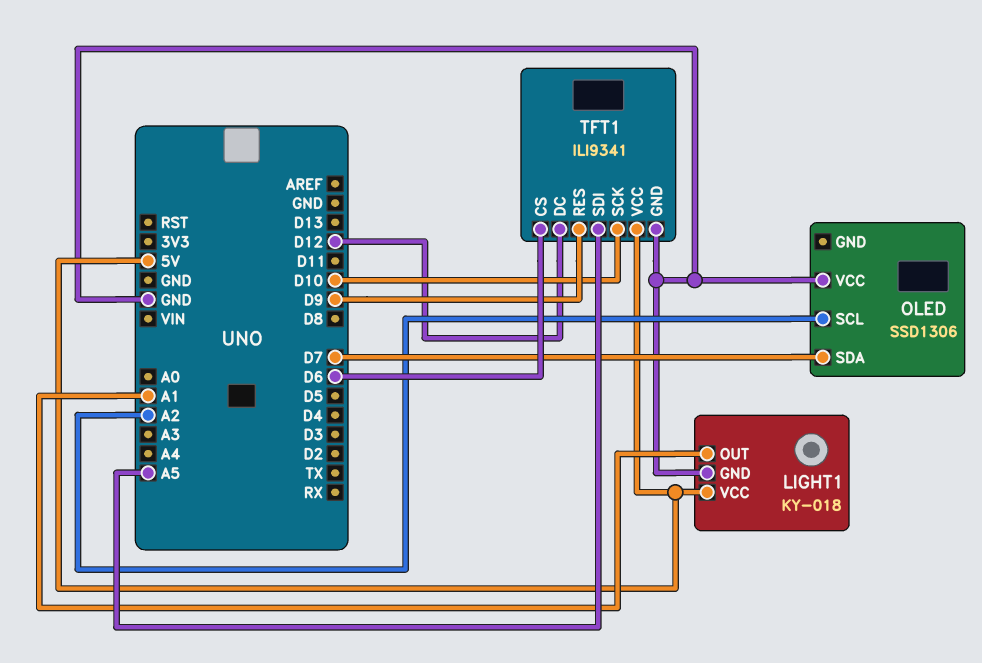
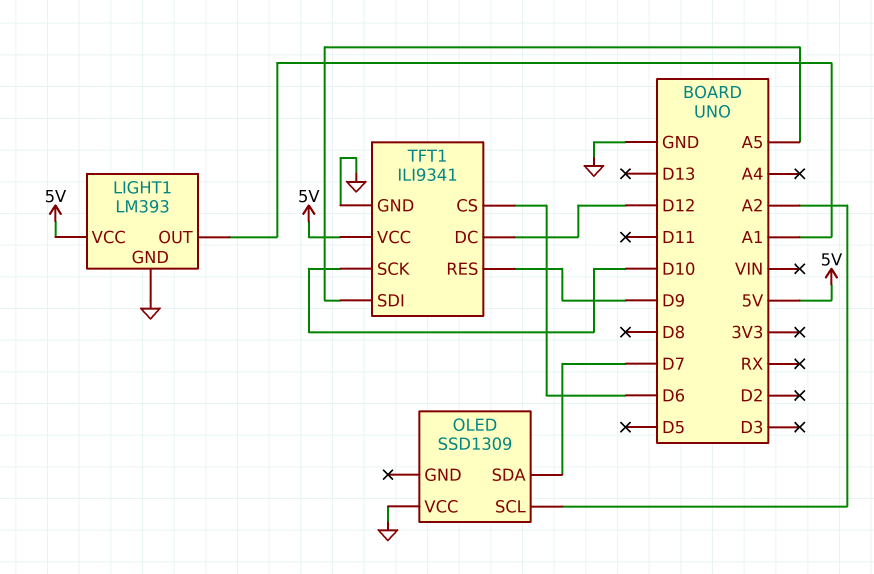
LIGHT1: KY-018 -> LM393
OLED: SSD1306 -> SSD1309

